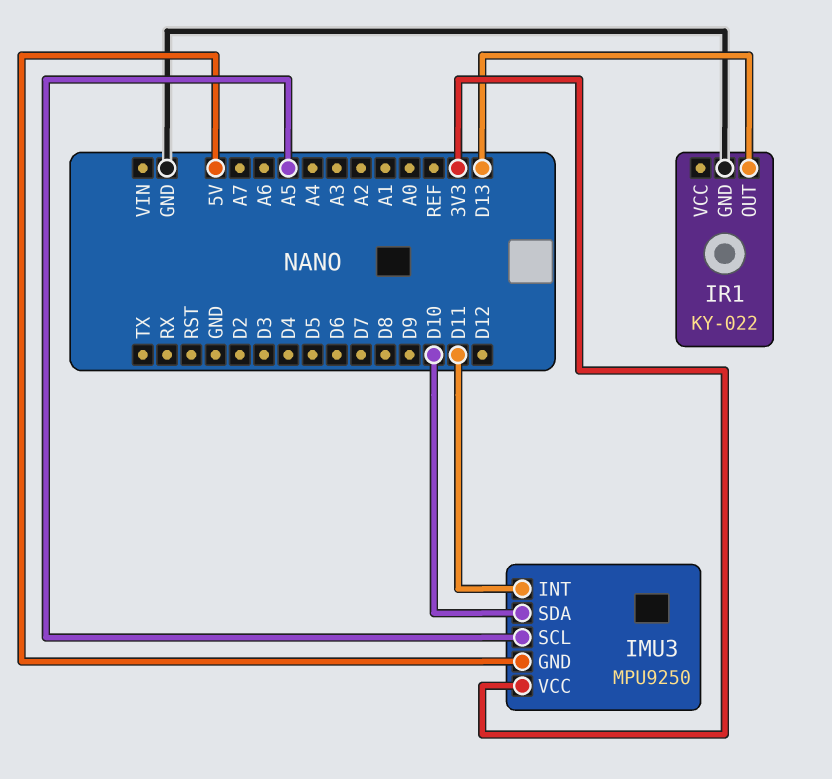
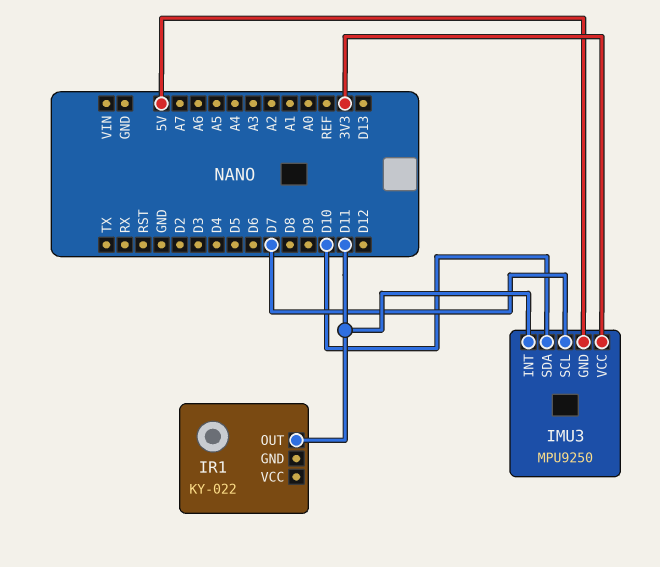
IMU3 pin SCL: A5 -> D7
IR1 pin GND: GND -> none
IR1 pin OUT: D13 -> D11

